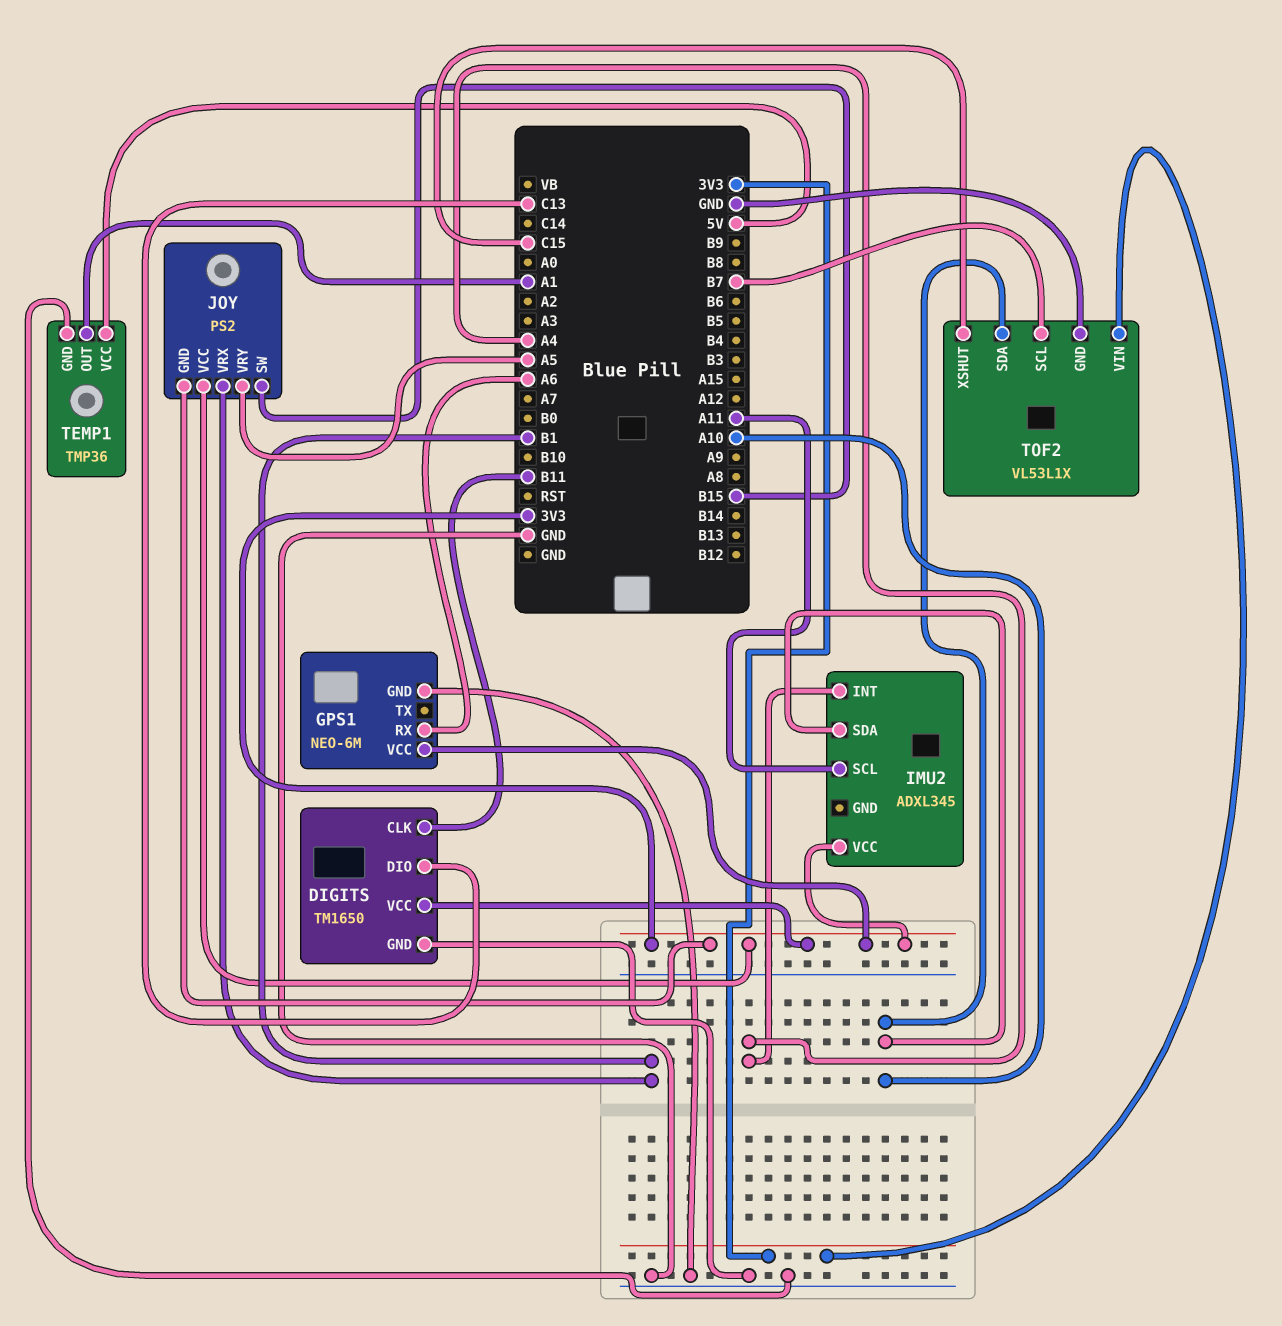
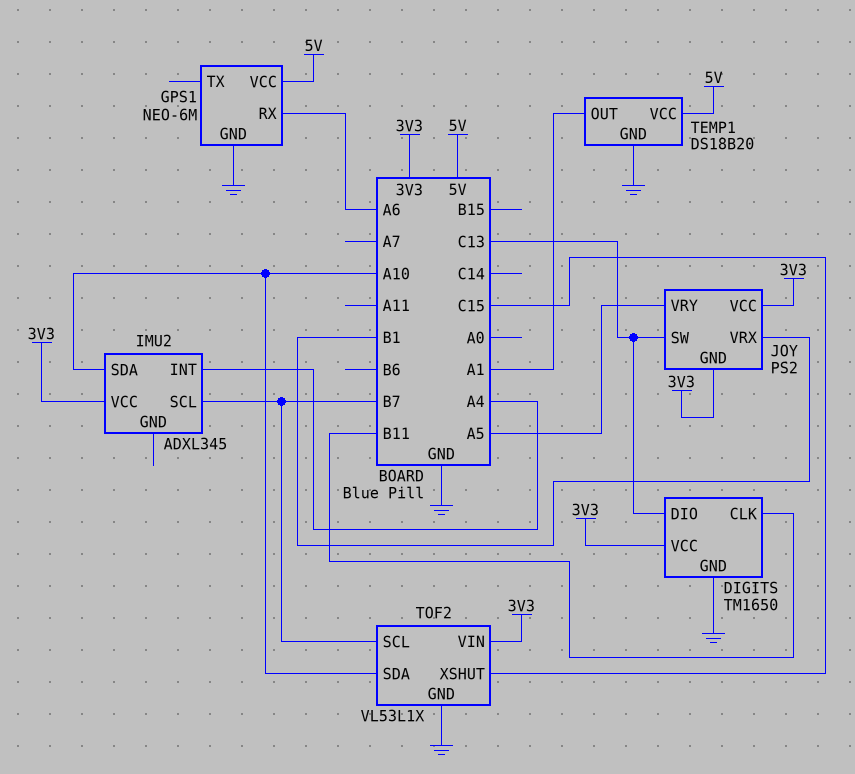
GPS1 pin VCC: 3V3 -> 5V
IMU2 pin SCL: A11 -> B7
JOY pin SW: B15 -> C13
TEMP1: TMP36 -> DS18B20

